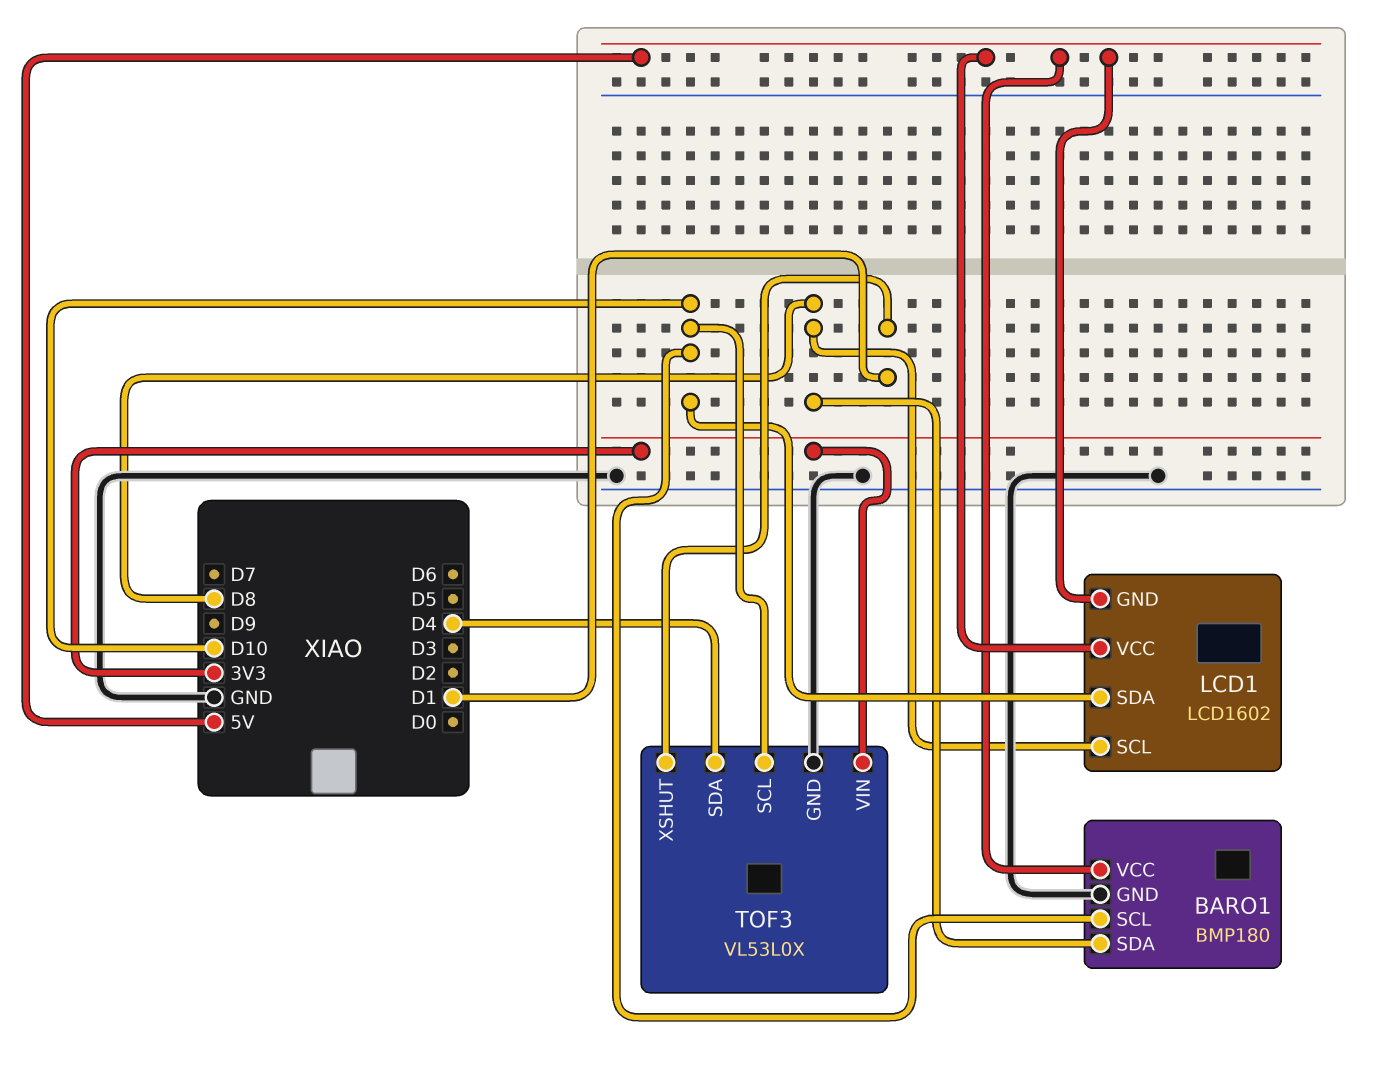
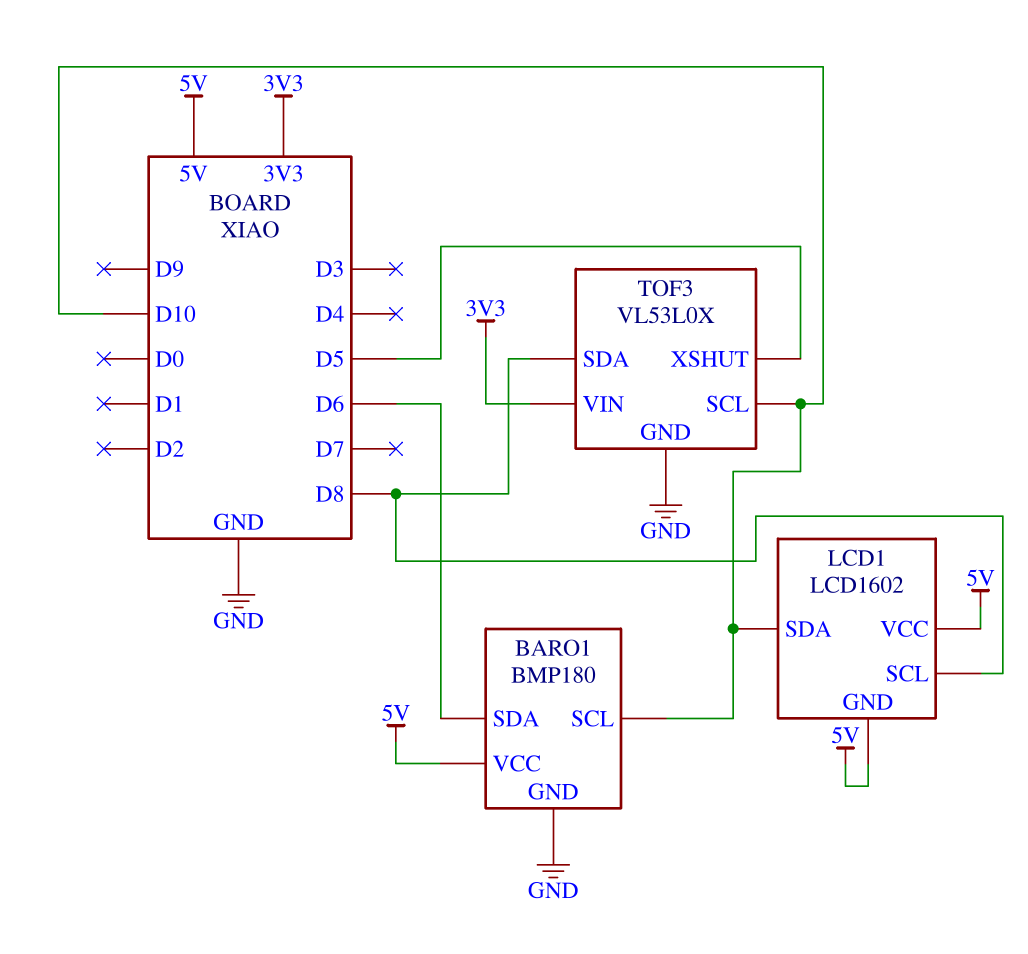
BARO1 pin SDA: D8 -> D6
TOF3 pin SDA: D4 -> D8
TOF3 pin XSHUT: D1 -> D5

